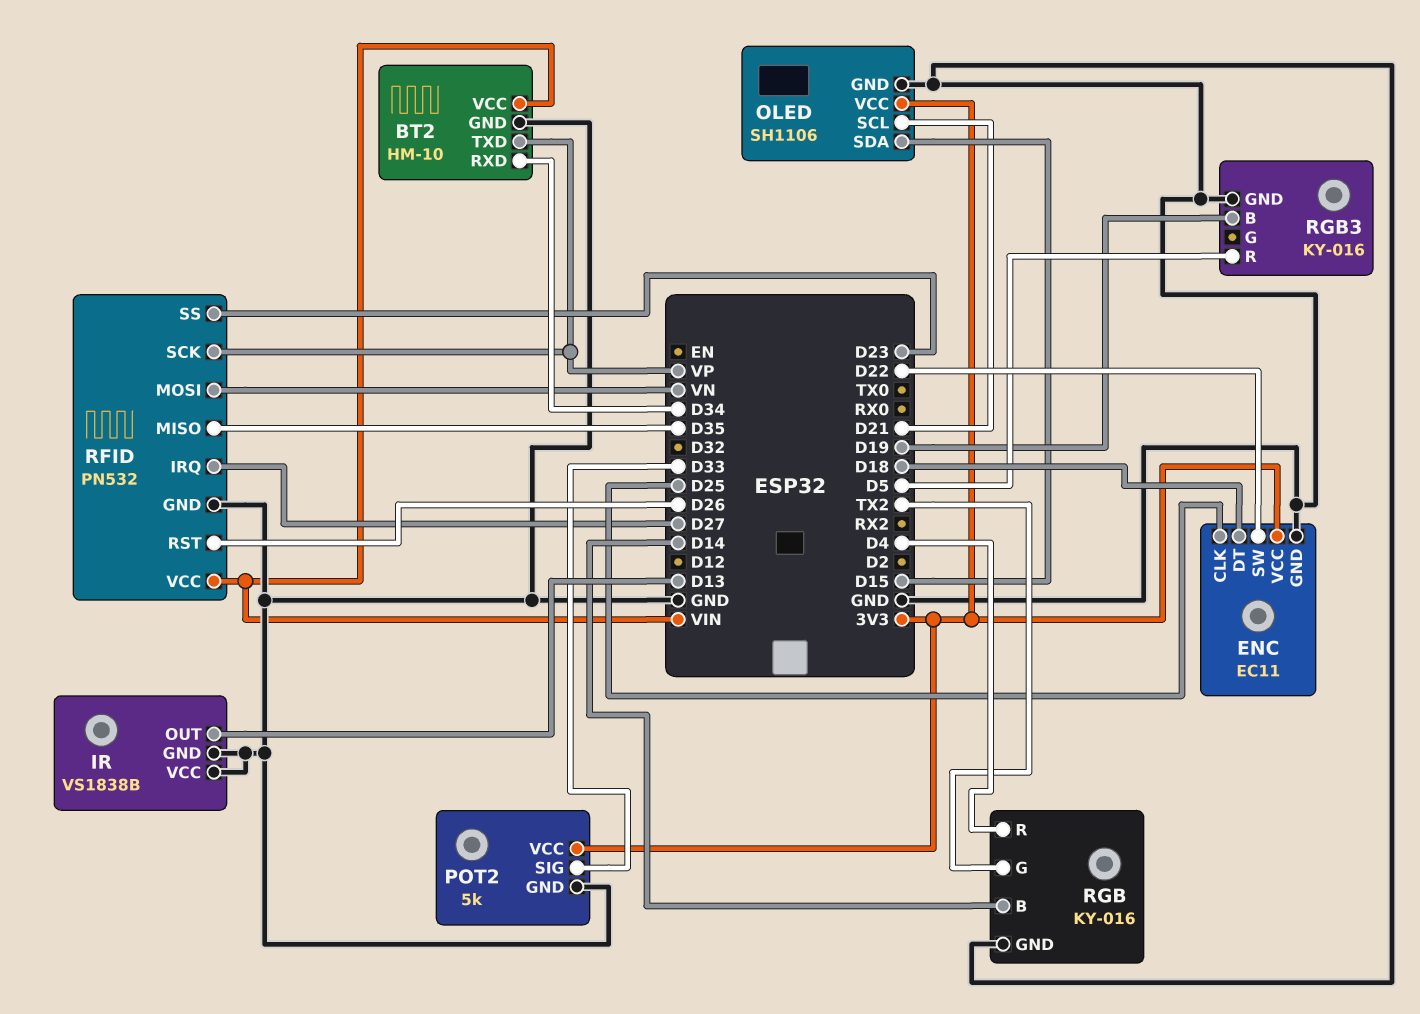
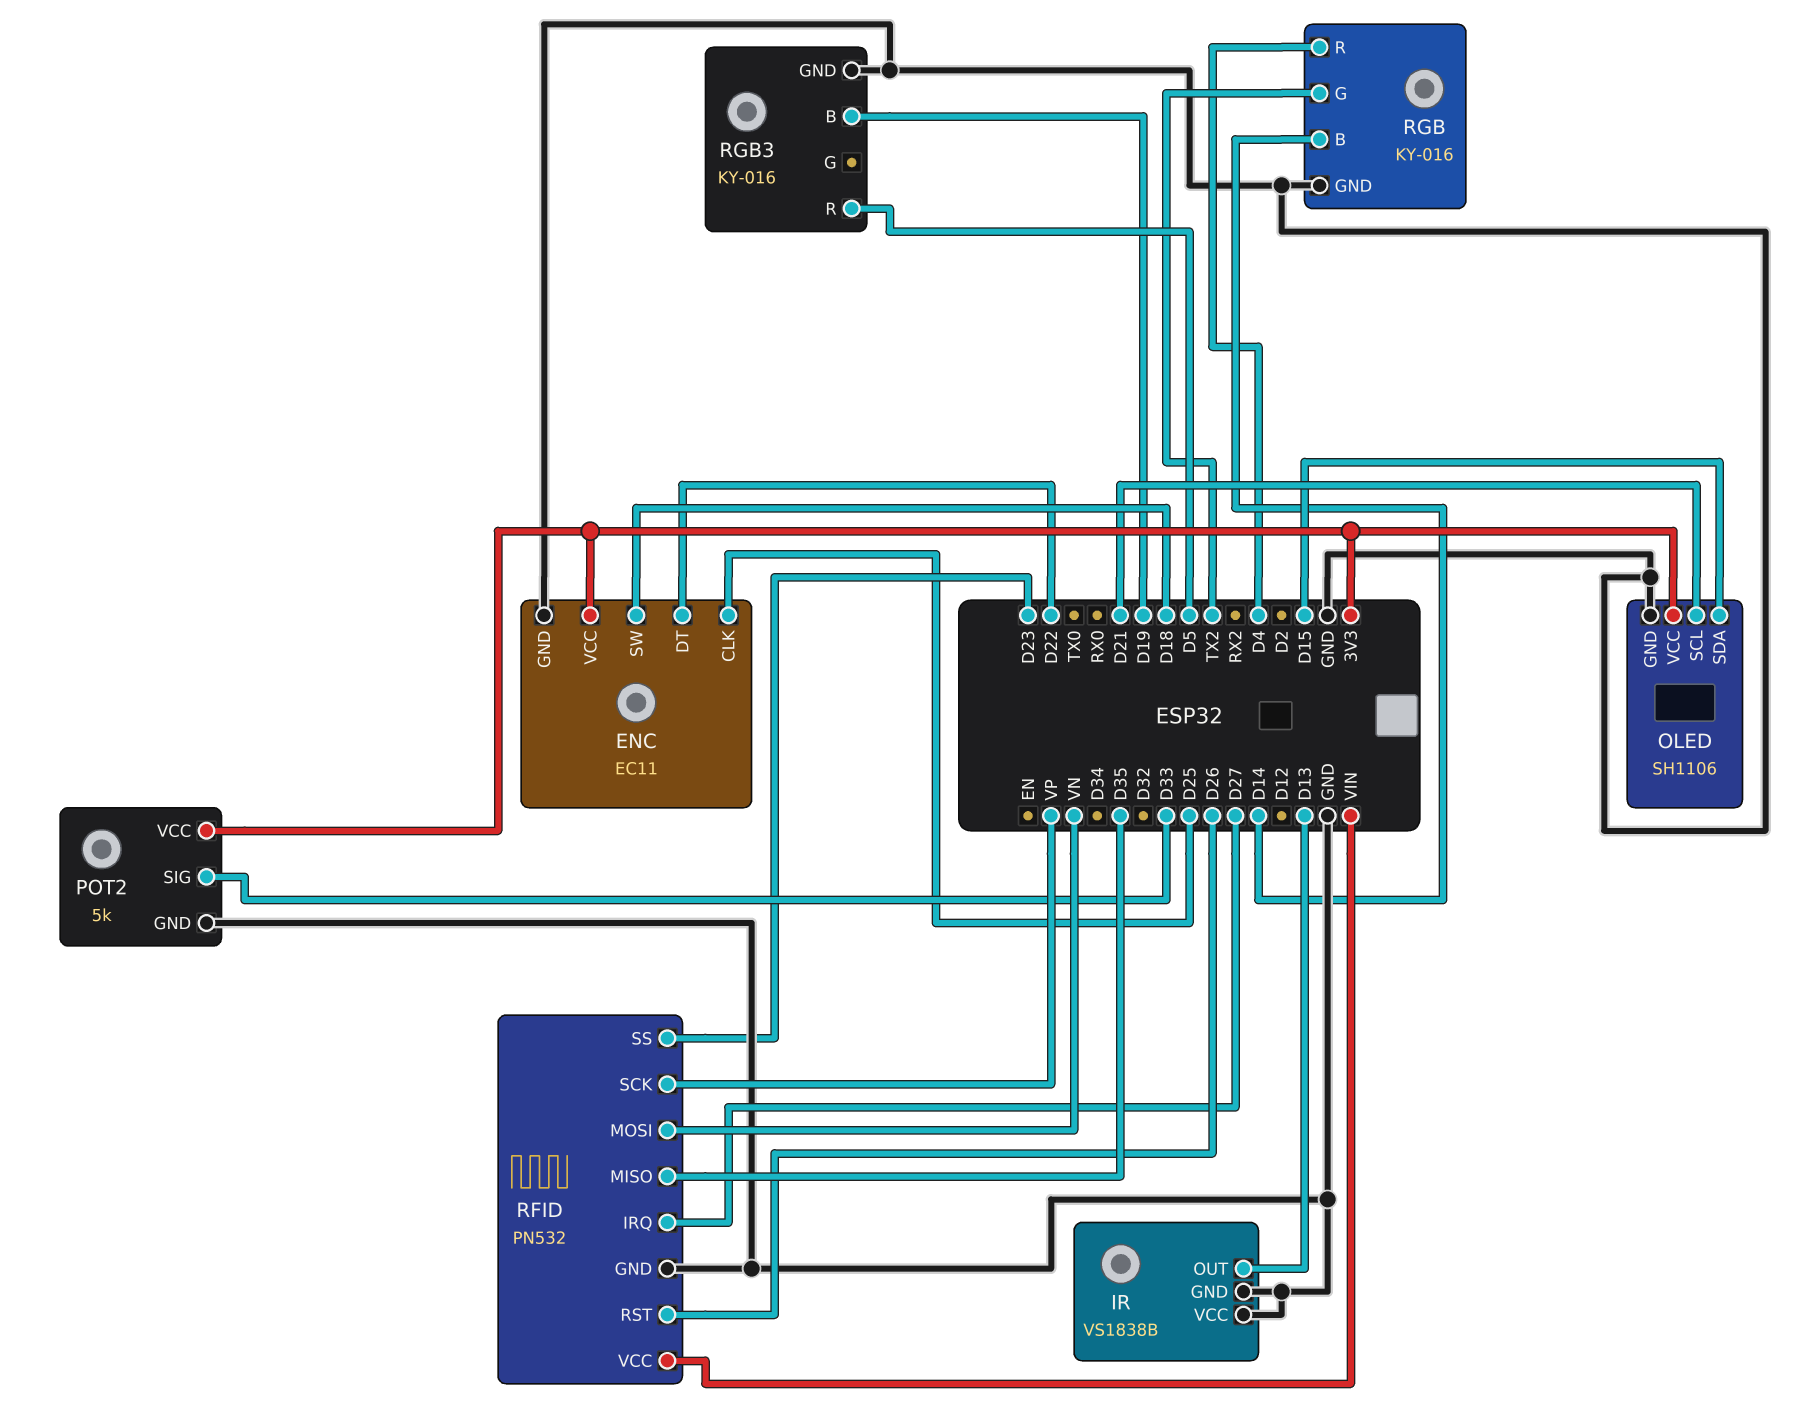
BT2: HM-10 -> none
BT2 pin GND: GND -> none
BT2 pin RXD: D34 -> none
BT2 pin TXD: VP -> none
BT2 pin VCC: VIN -> none
ENC pin DT: D18 -> D22
ENC pin SW: D22 -> D18

